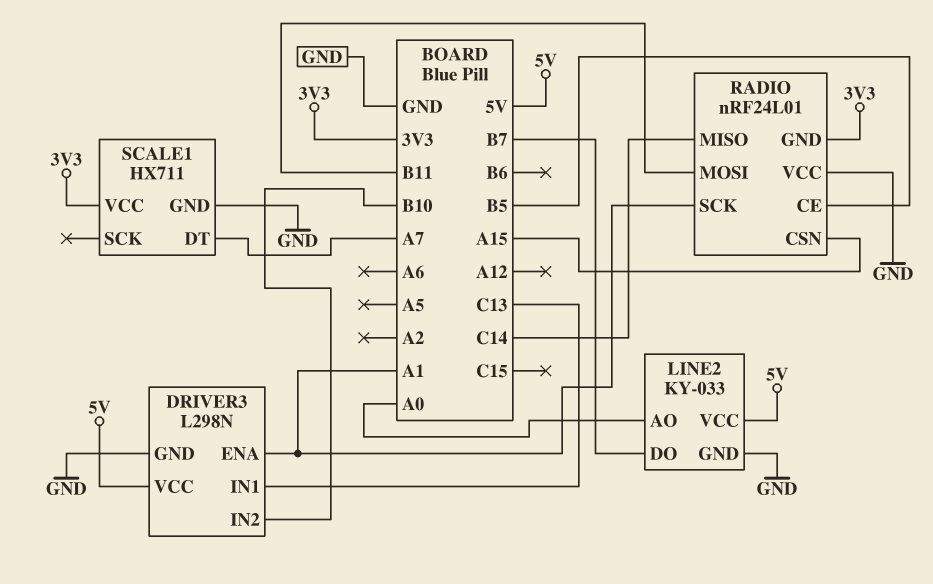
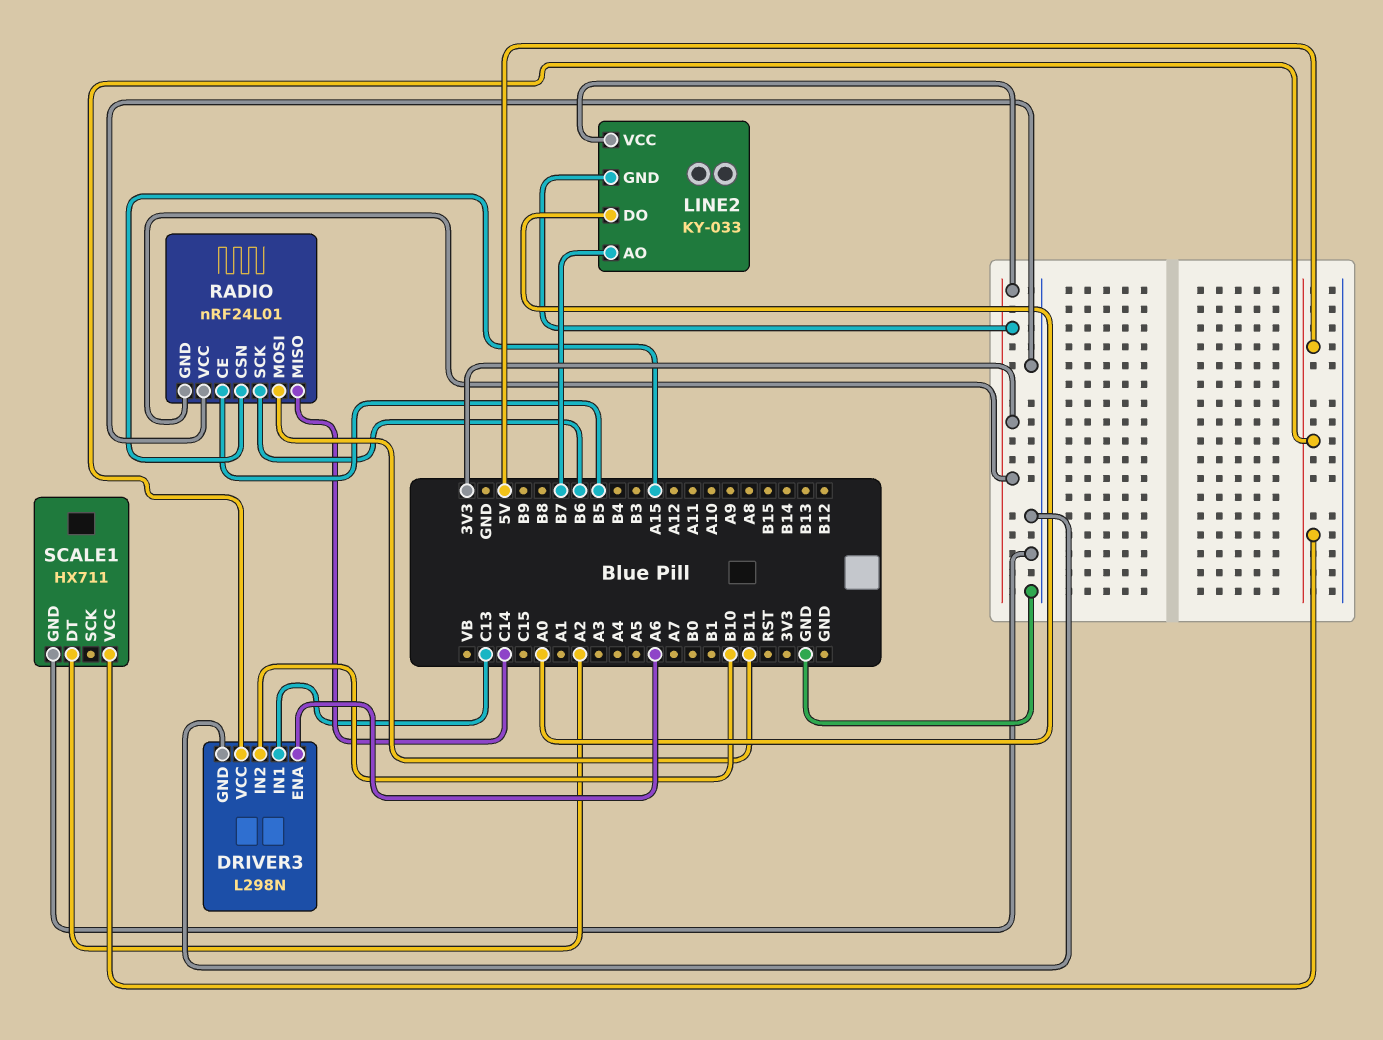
DRIVER3 pin ENA: A1 -> A6
LINE2 pin AO: A0 -> B7
LINE2 pin DO: B7 -> A0
LINE2 pin GND: GND -> 3V3
LINE2 pin VCC: 5V -> 3V3
RADIO pin SCK: A1 -> B6
SCALE1 pin DT: A7 -> A2
SCALE1 pin VCC: 3V3 -> 5V

